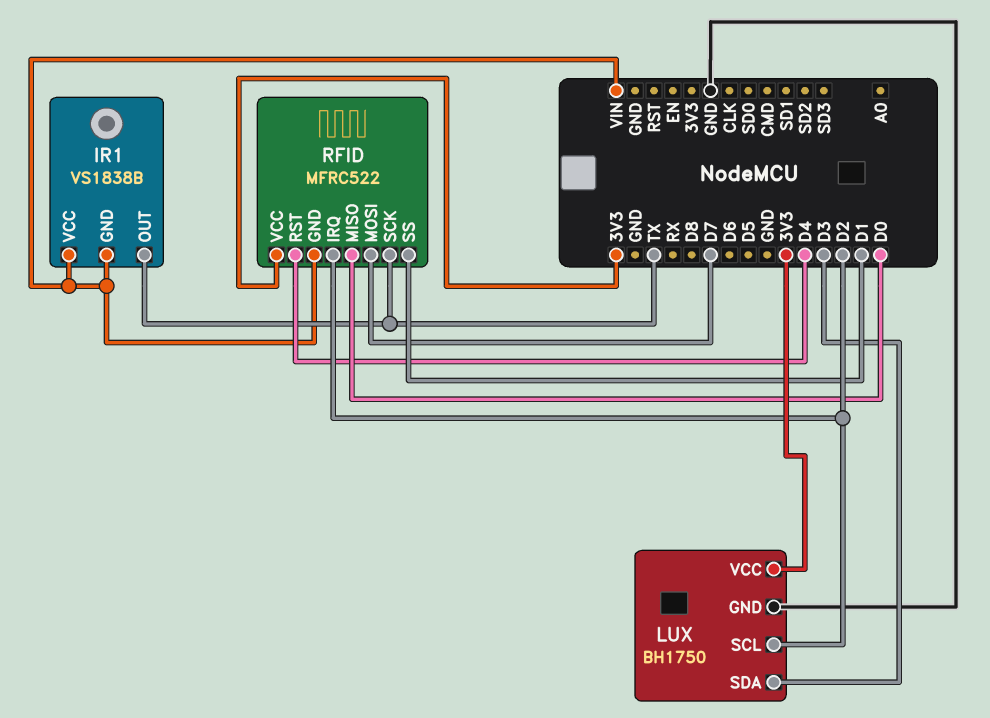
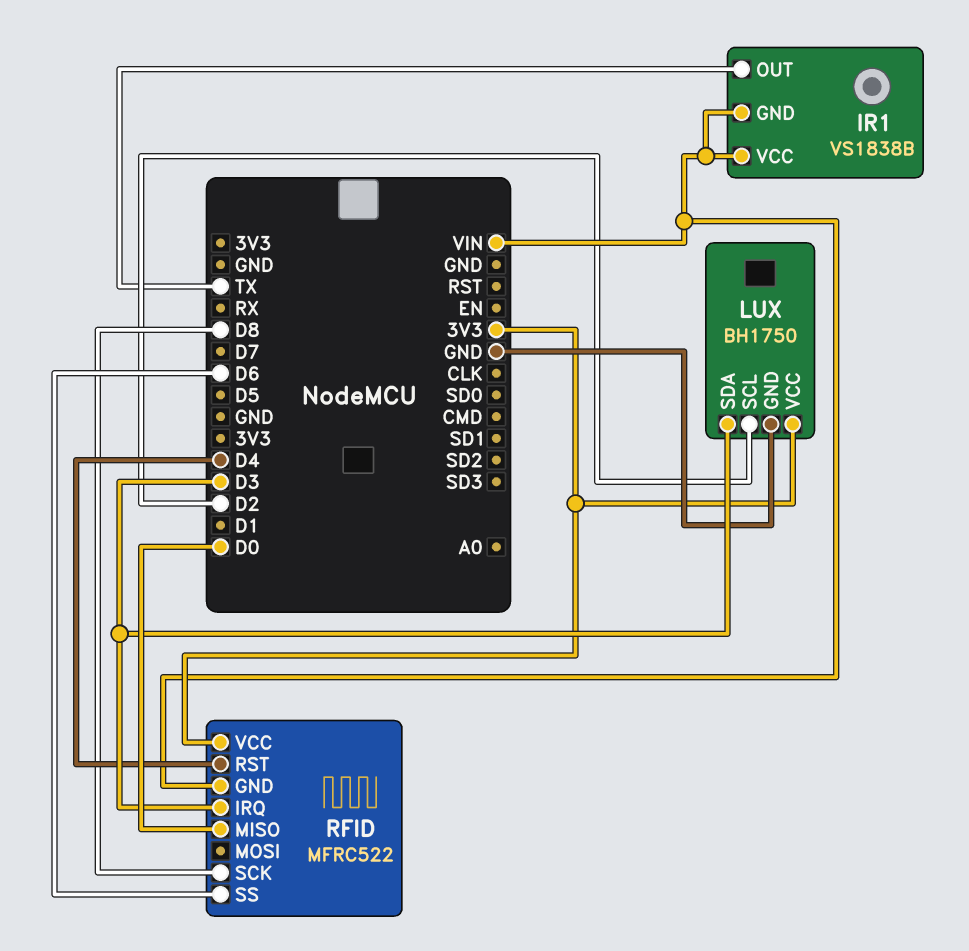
RFID pin IRQ: D2 -> D3
RFID pin MOSI: D7 -> none
RFID pin SCK: TX -> D8
RFID pin SS: D1 -> D6

